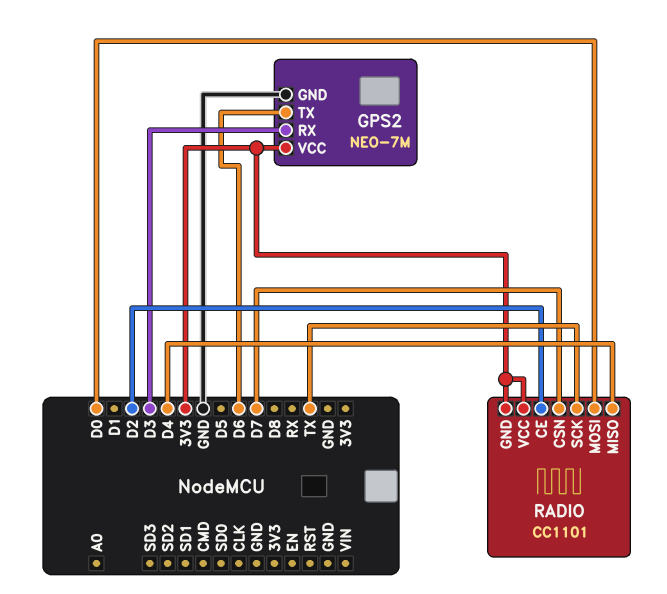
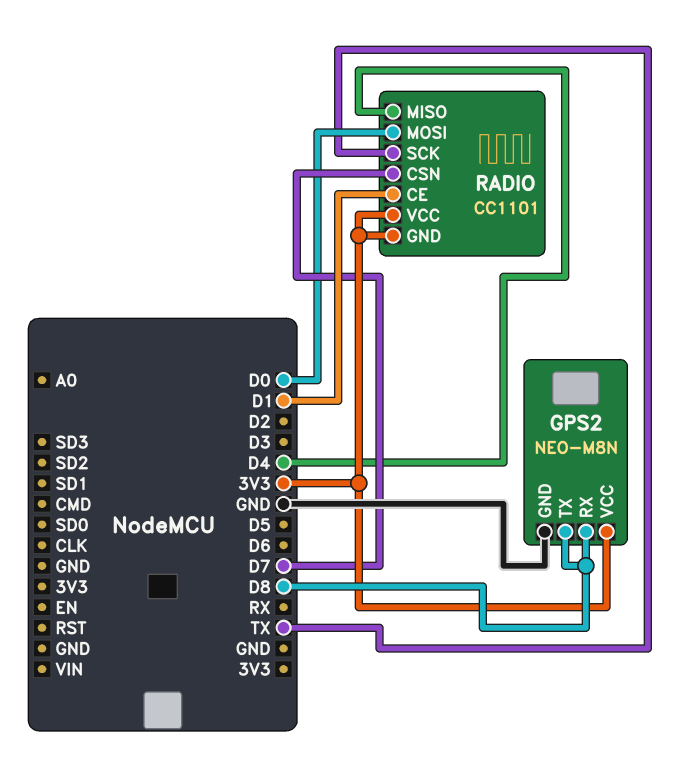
GPS2: NEO-7M -> NEO-M8N
GPS2 pin RX: D3 -> D8
GPS2 pin TX: D6 -> D8
RADIO pin CE: D2 -> D1

